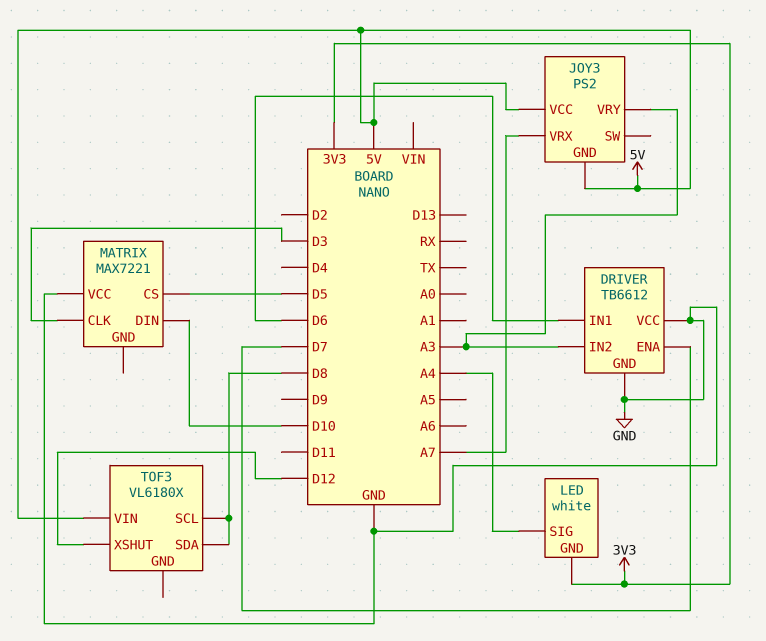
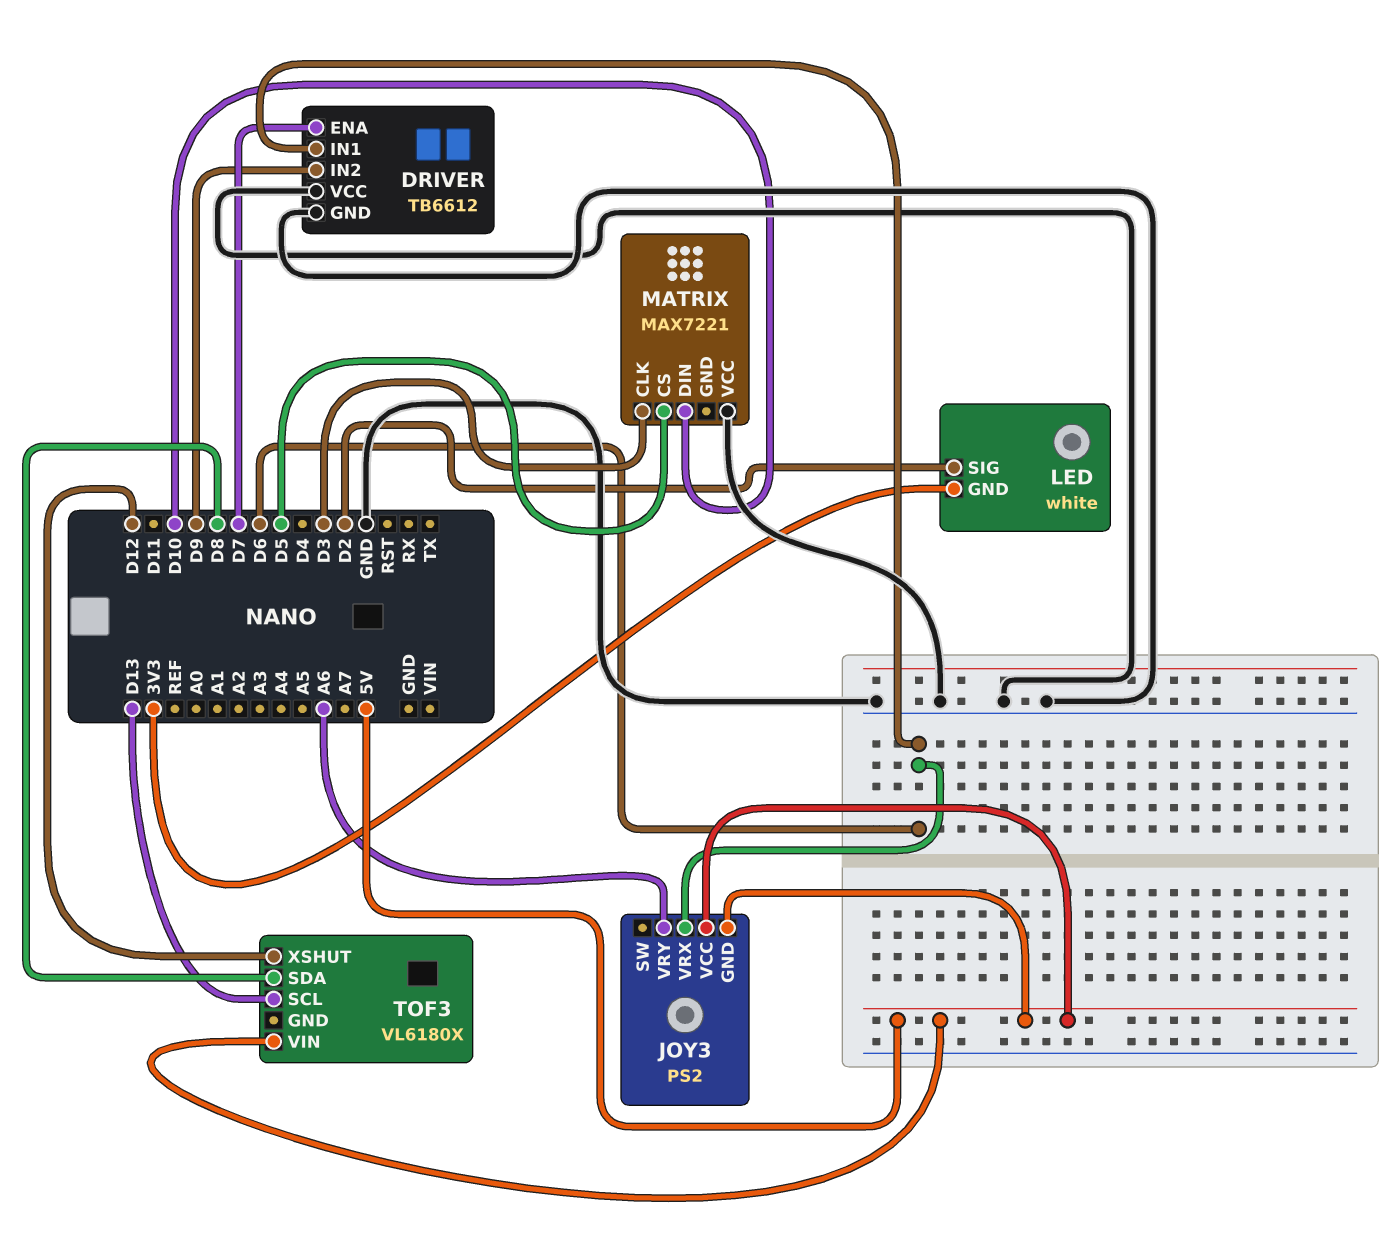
DRIVER pin IN2: A3 -> D9
JOY3 pin VRX: A7 -> D6
JOY3 pin VRY: A3 -> A6
LED pin SIG: A4 -> D2
TOF3 pin SCL: D8 -> D13

